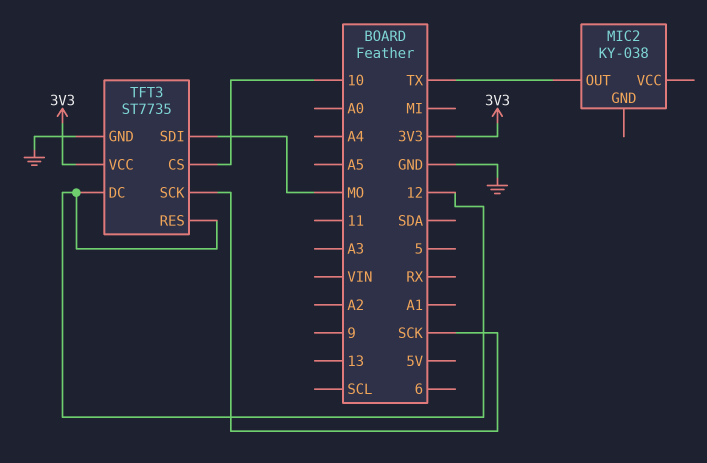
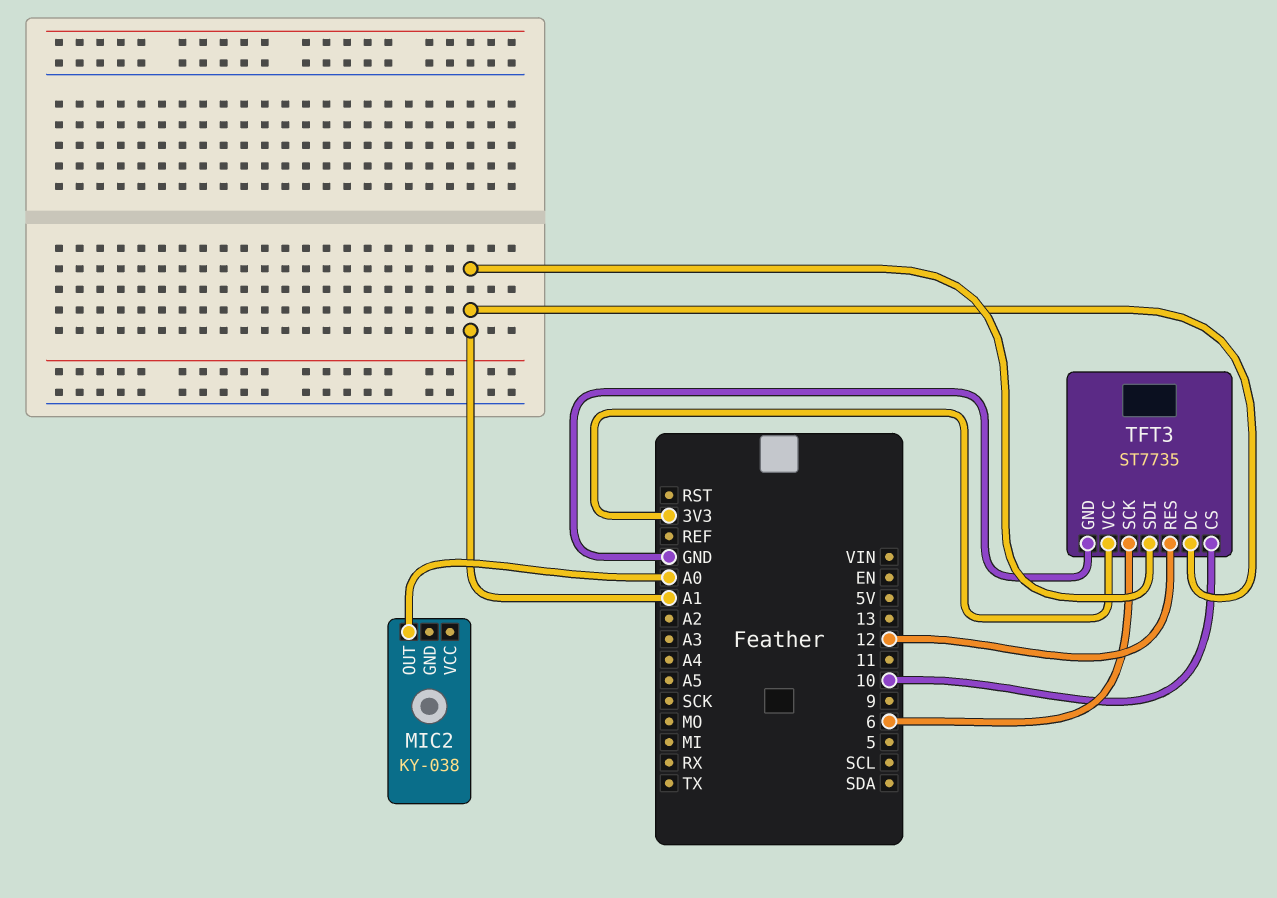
MIC2 pin OUT: TX -> A0
TFT3 pin DC: 12 -> A1
TFT3 pin SCK: SCK -> 6
TFT3 pin SDI: MO -> A1

